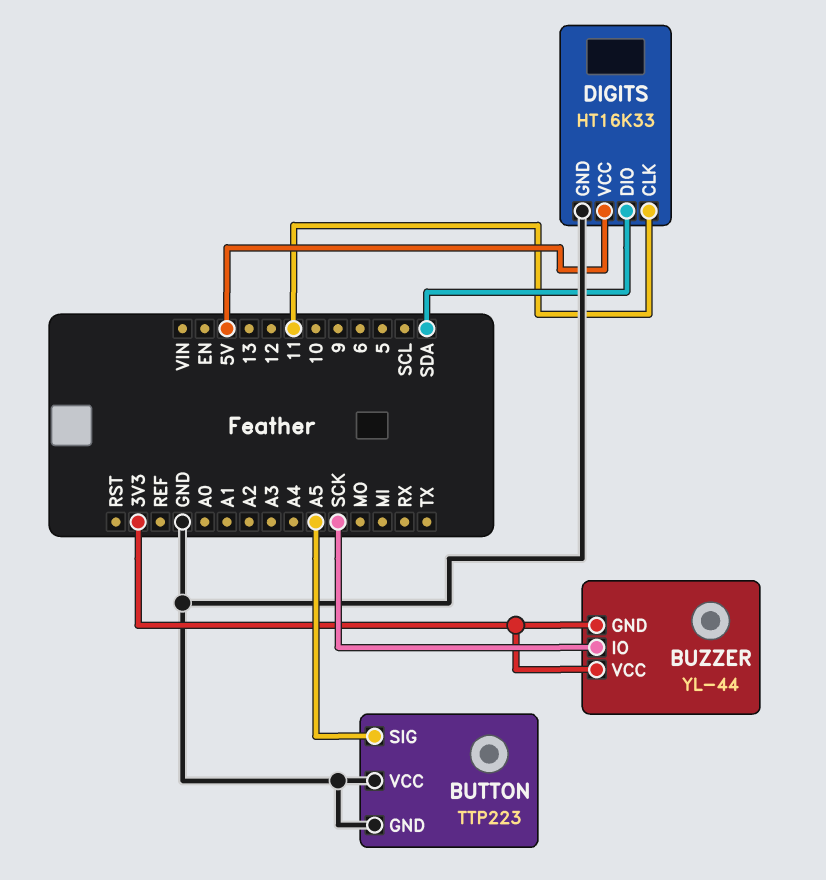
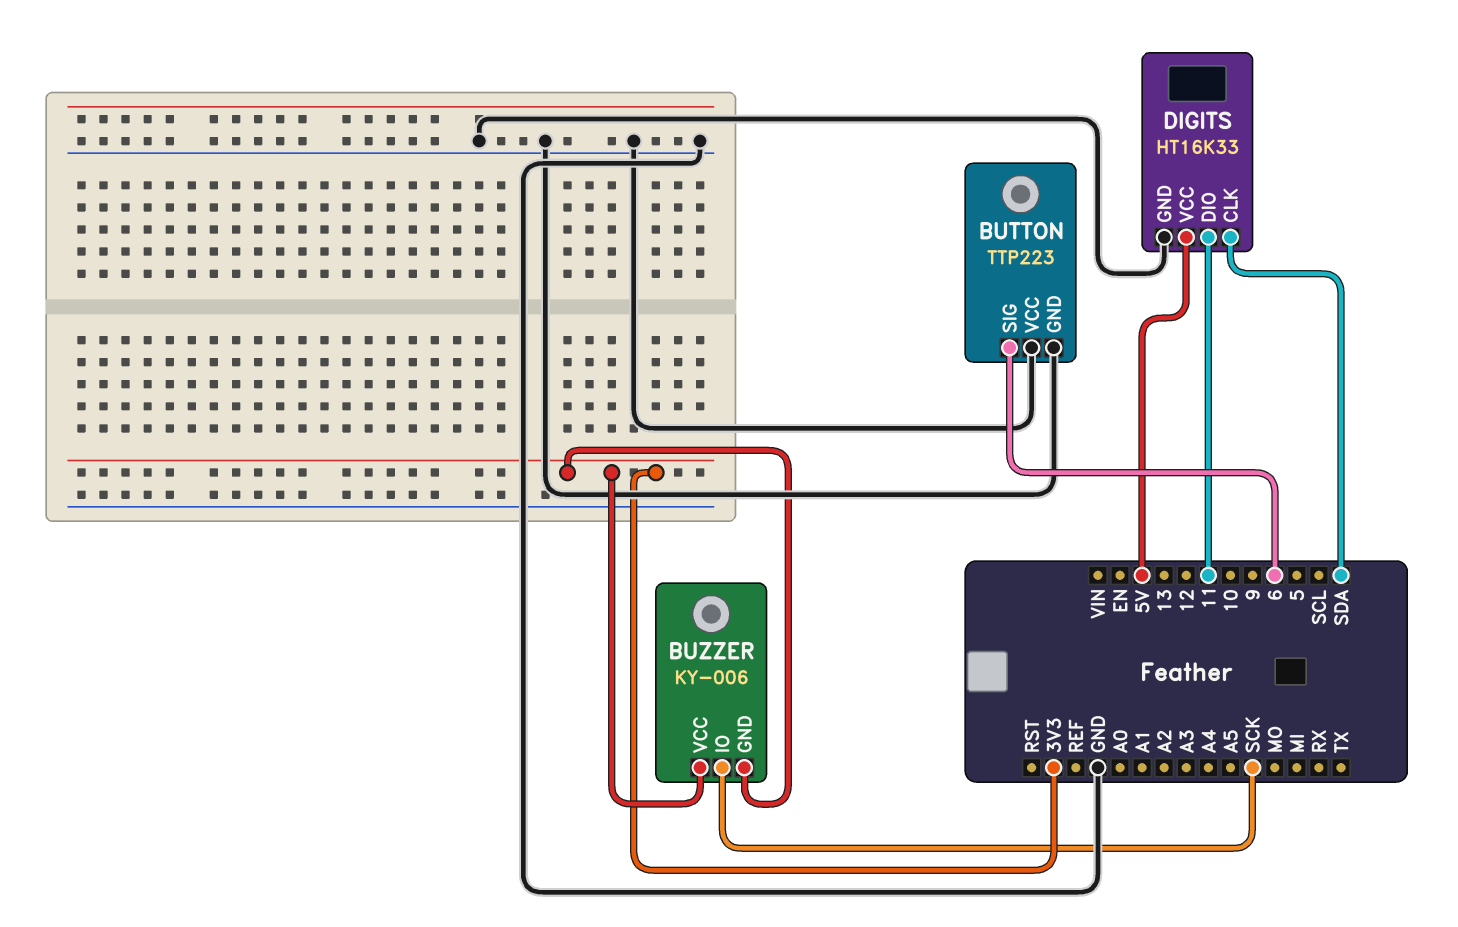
BUTTON pin SIG: A5 -> 6
BUZZER: YL-44 -> KY-006
DIGITS pin CLK: 11 -> SDA
DIGITS pin DIO: SDA -> 11

